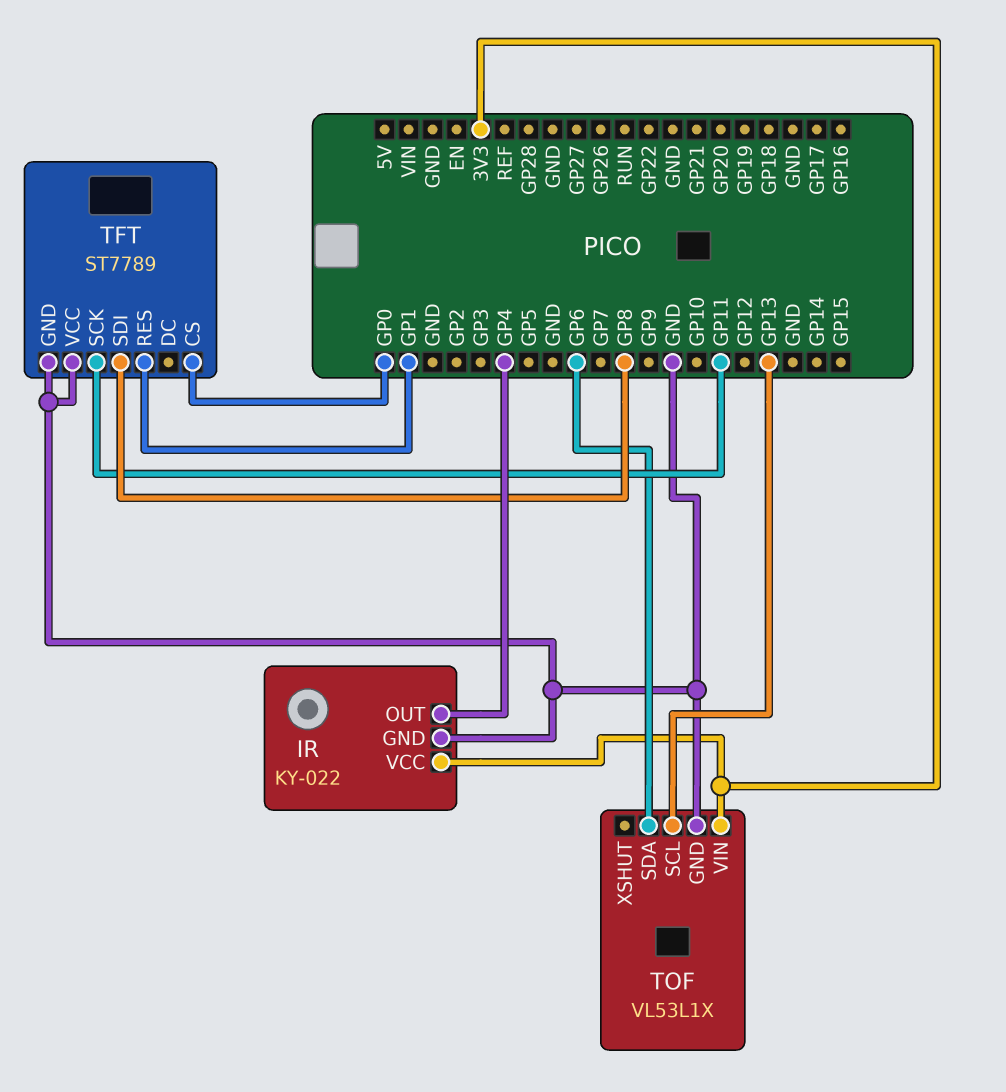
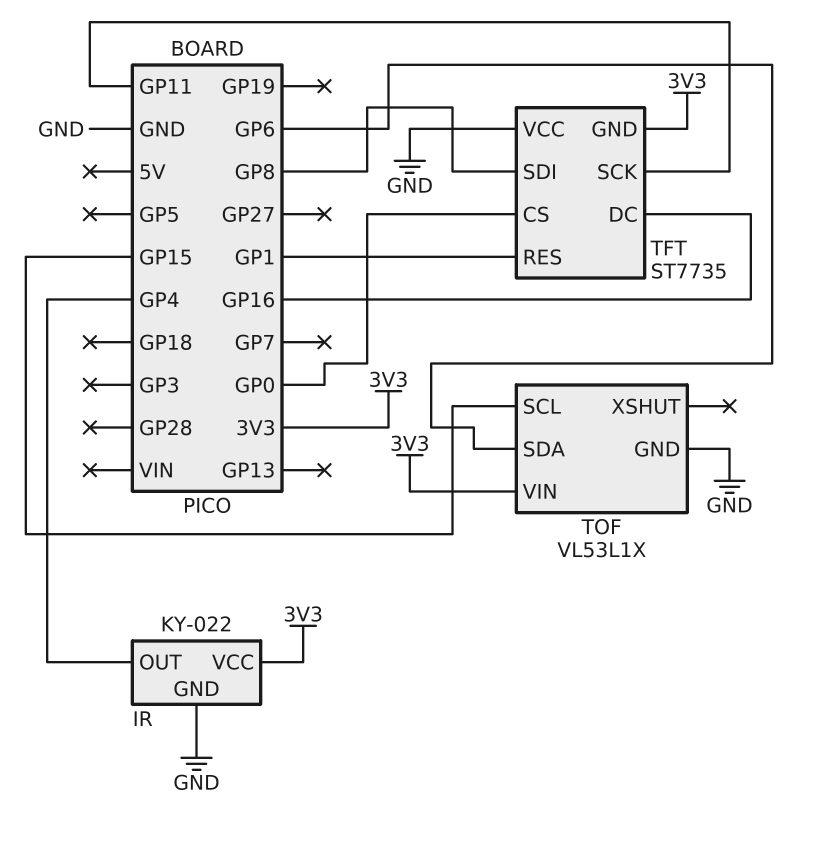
TFT: ST7789 -> ST7735
TFT pin DC: none -> GP16
TFT pin GND: GND -> 3V3
TOF pin SCL: GP13 -> GP15

